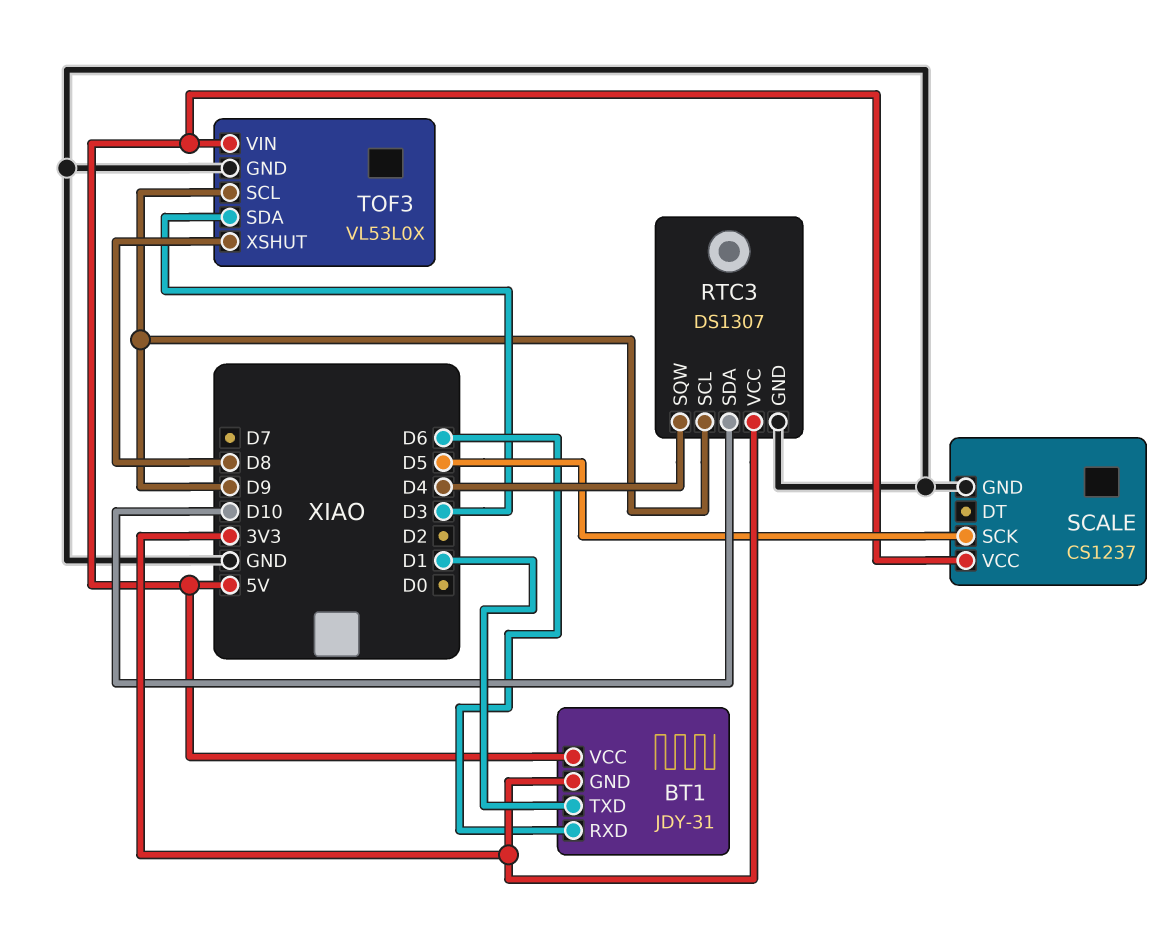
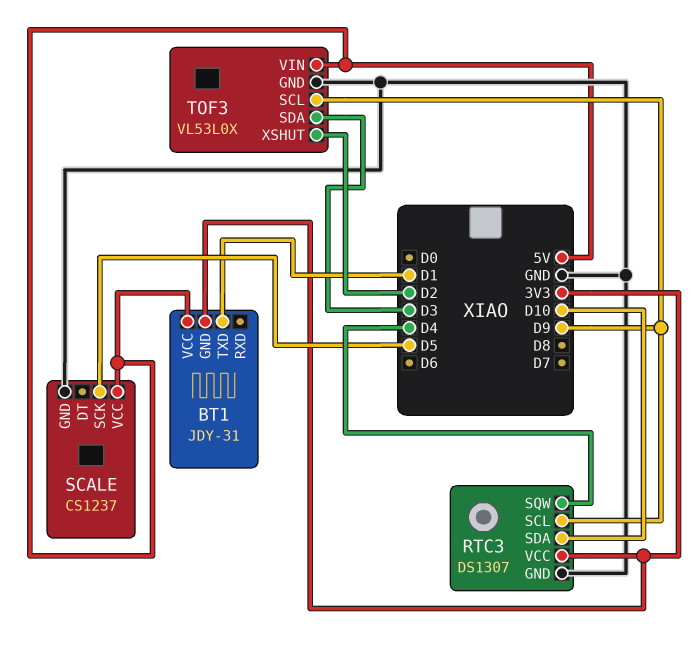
BT1 pin RXD: D6 -> none
TOF3 pin XSHUT: D8 -> D2

